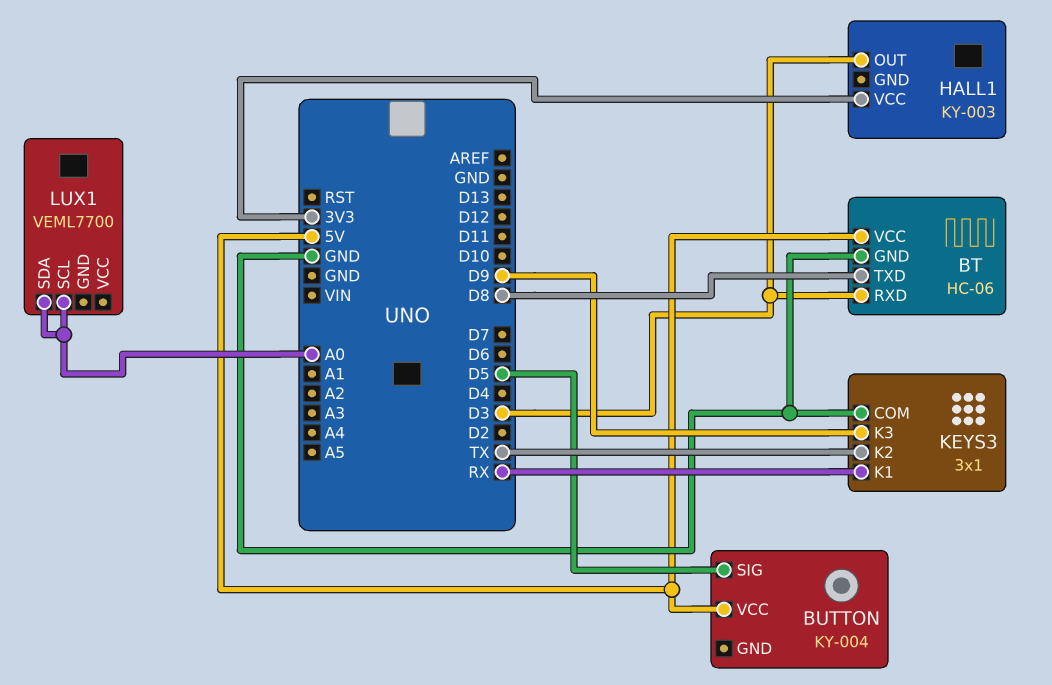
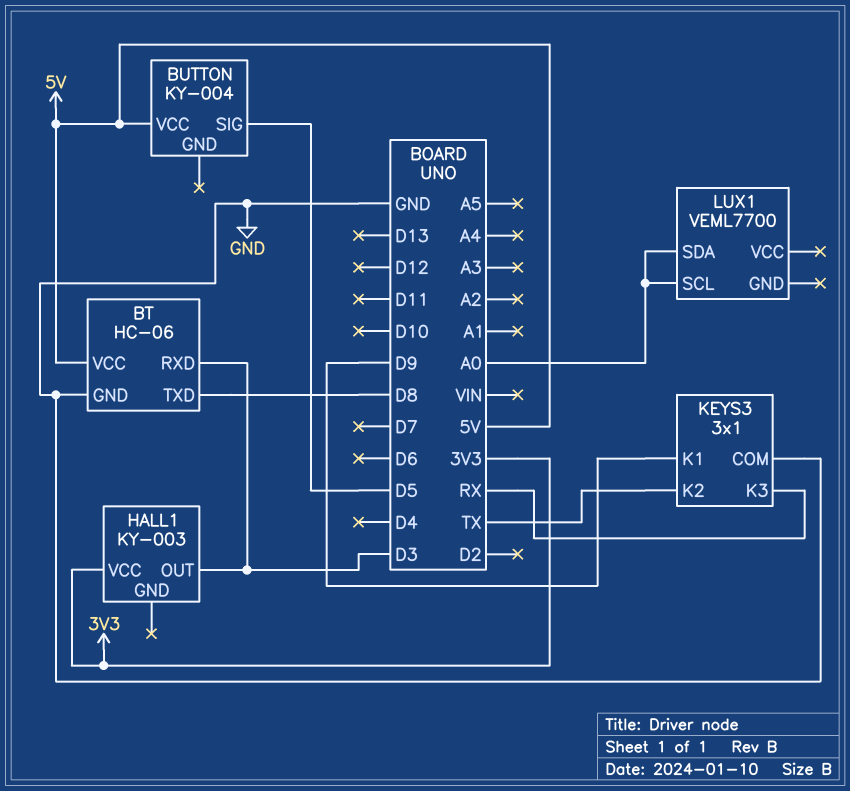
KEYS3 pin K1: RX -> D9
KEYS3 pin K3: D9 -> RX

